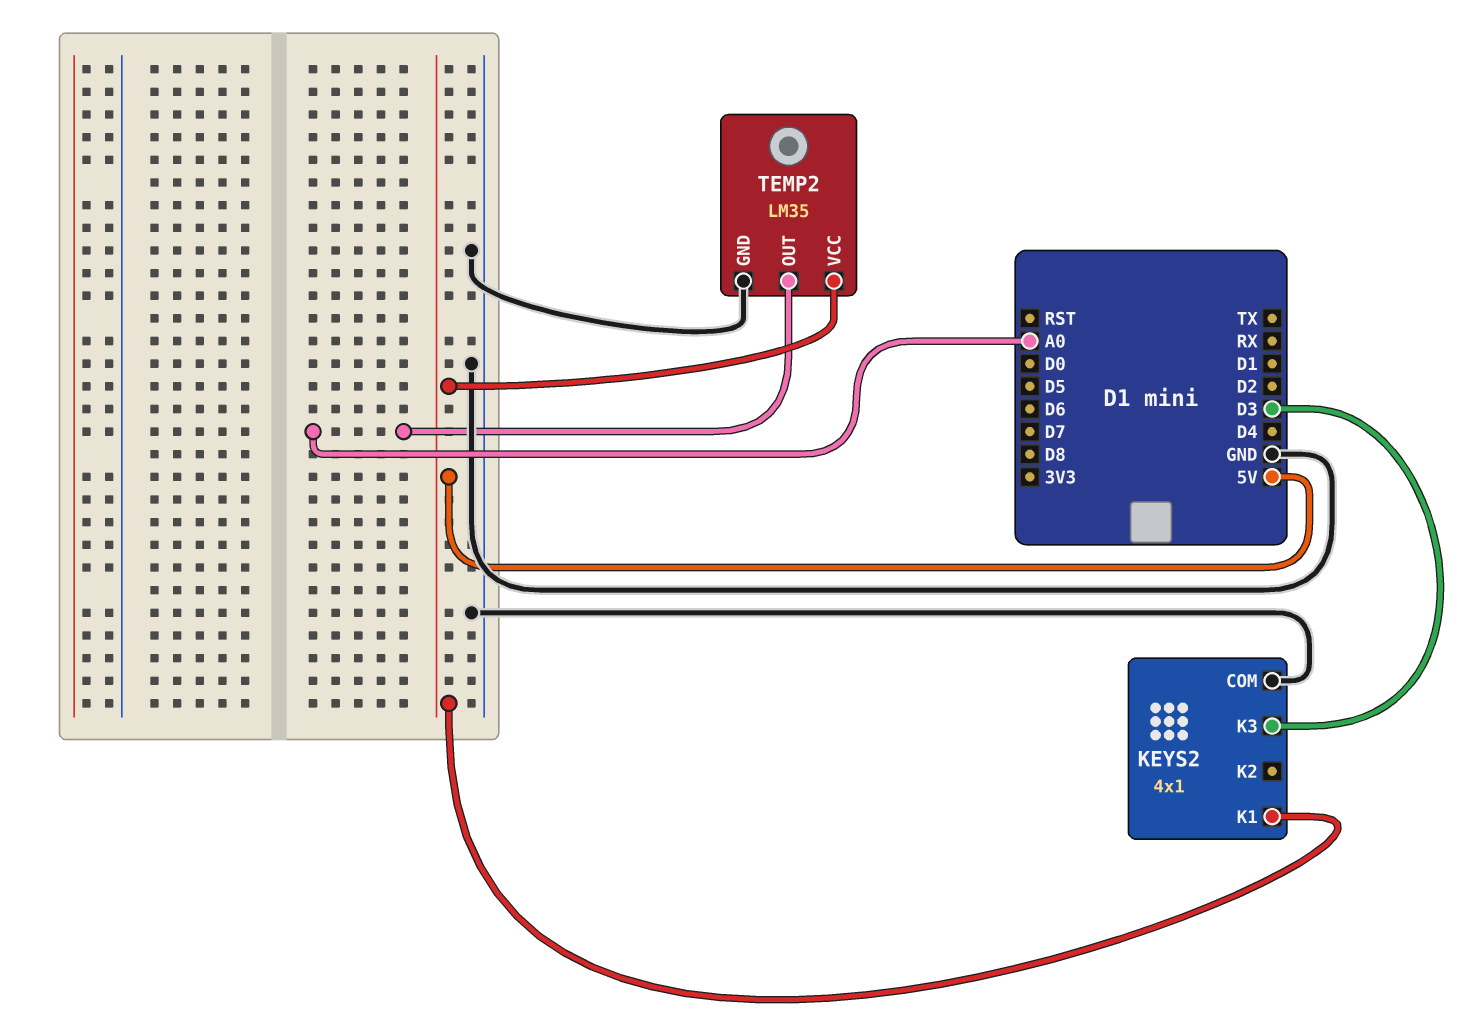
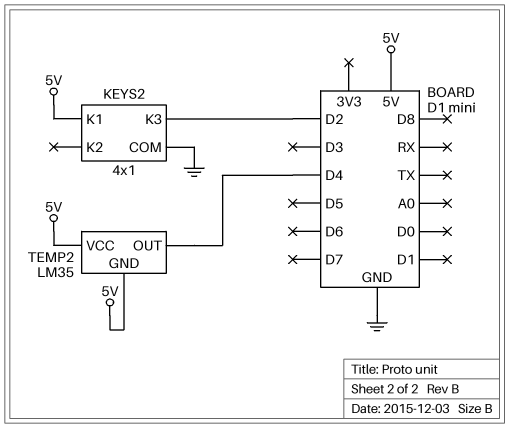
KEYS2 pin K3: D3 -> D2
TEMP2 pin GND: GND -> 5V
TEMP2 pin OUT: A0 -> D4

